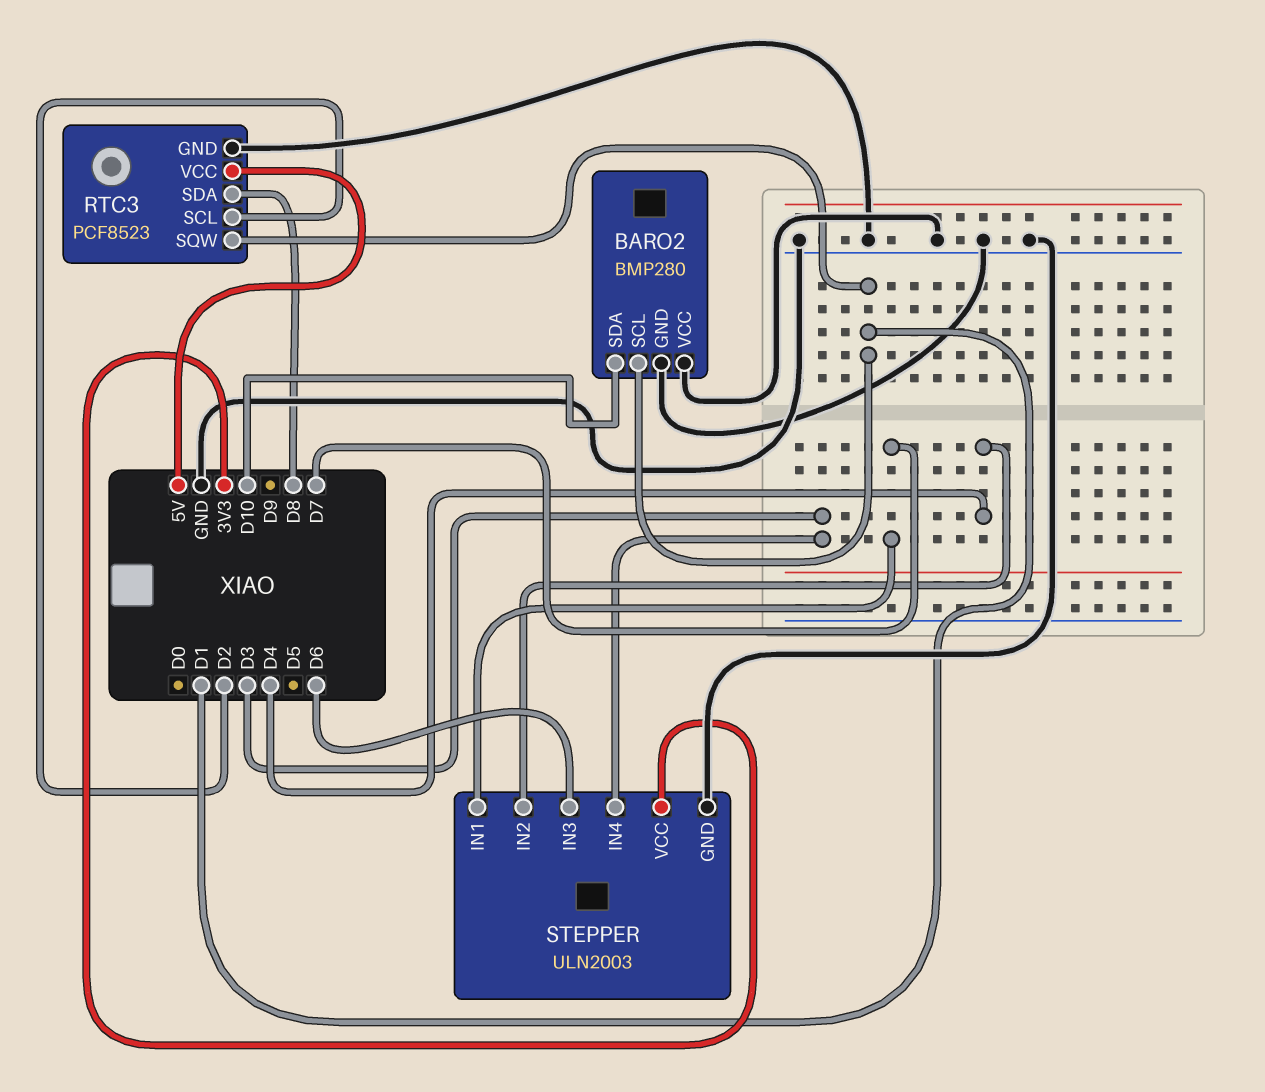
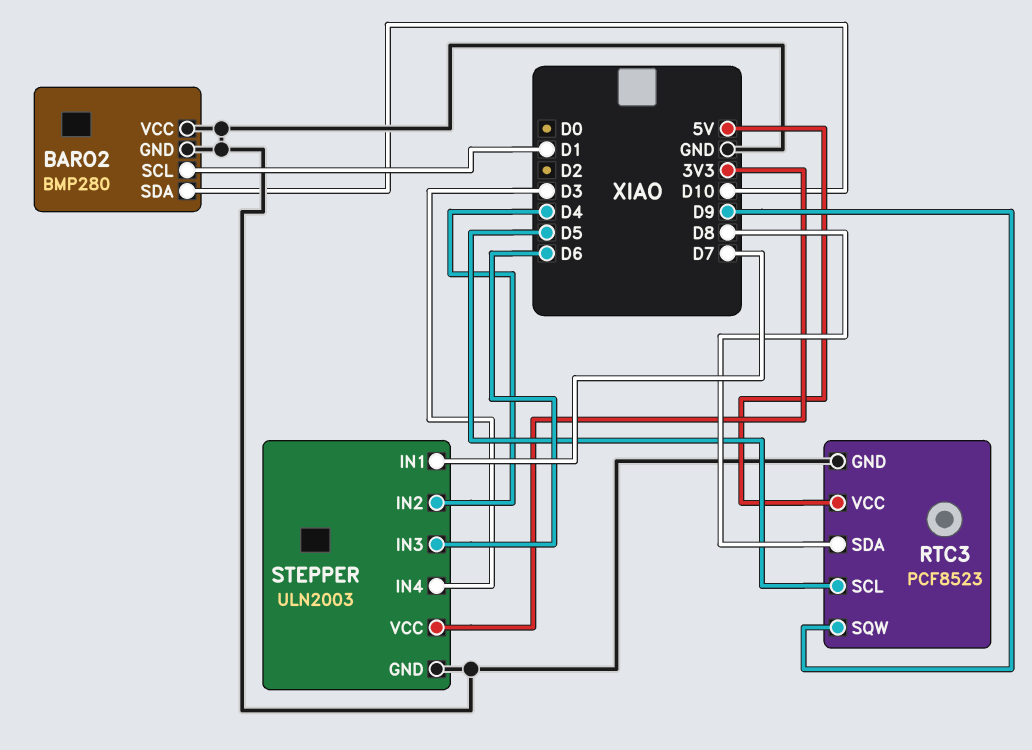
RTC3 pin SCL: D2 -> D5
RTC3 pin SQW: D1 -> D9

